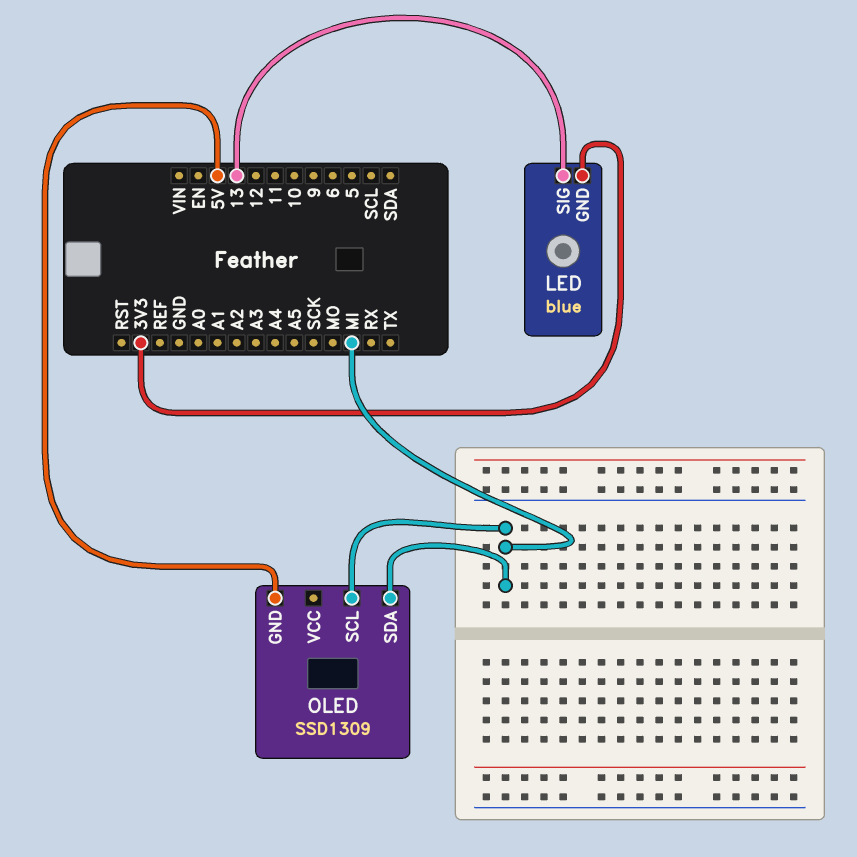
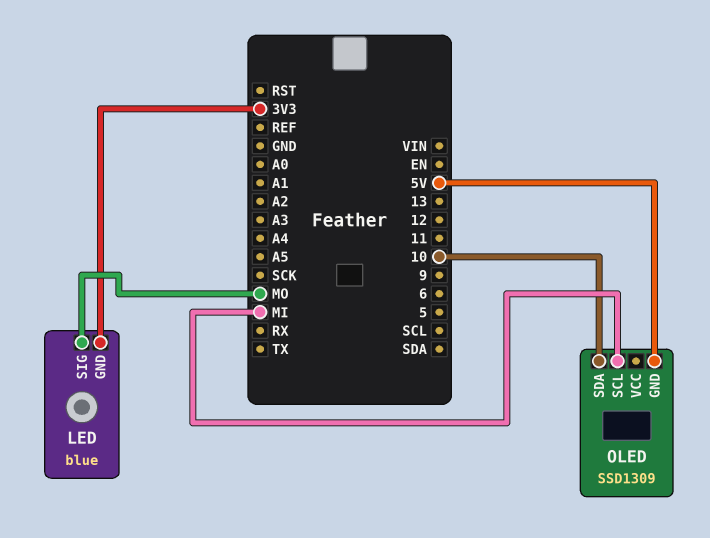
LED pin SIG: 13 -> MO
OLED pin SDA: MI -> 10

